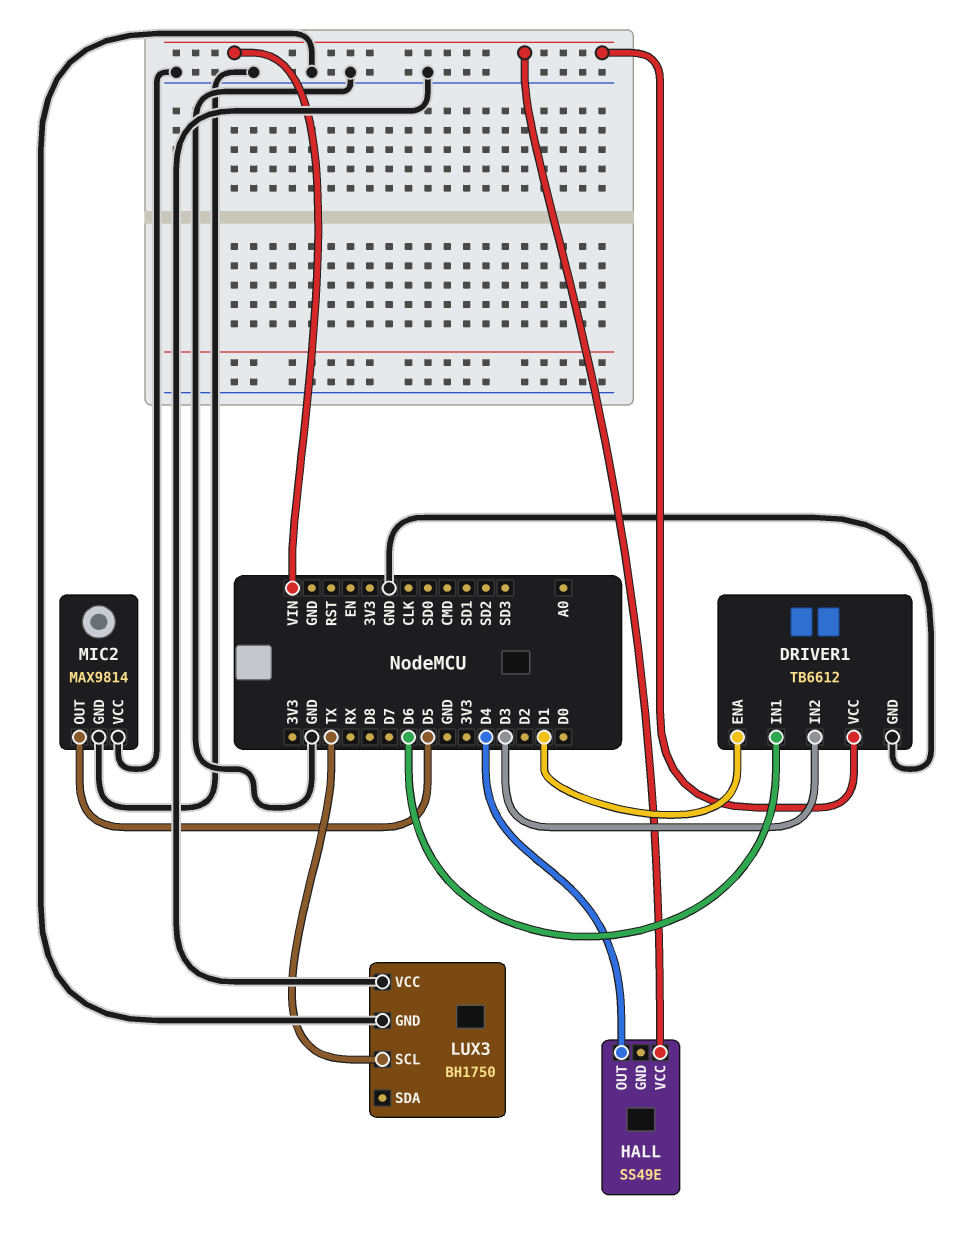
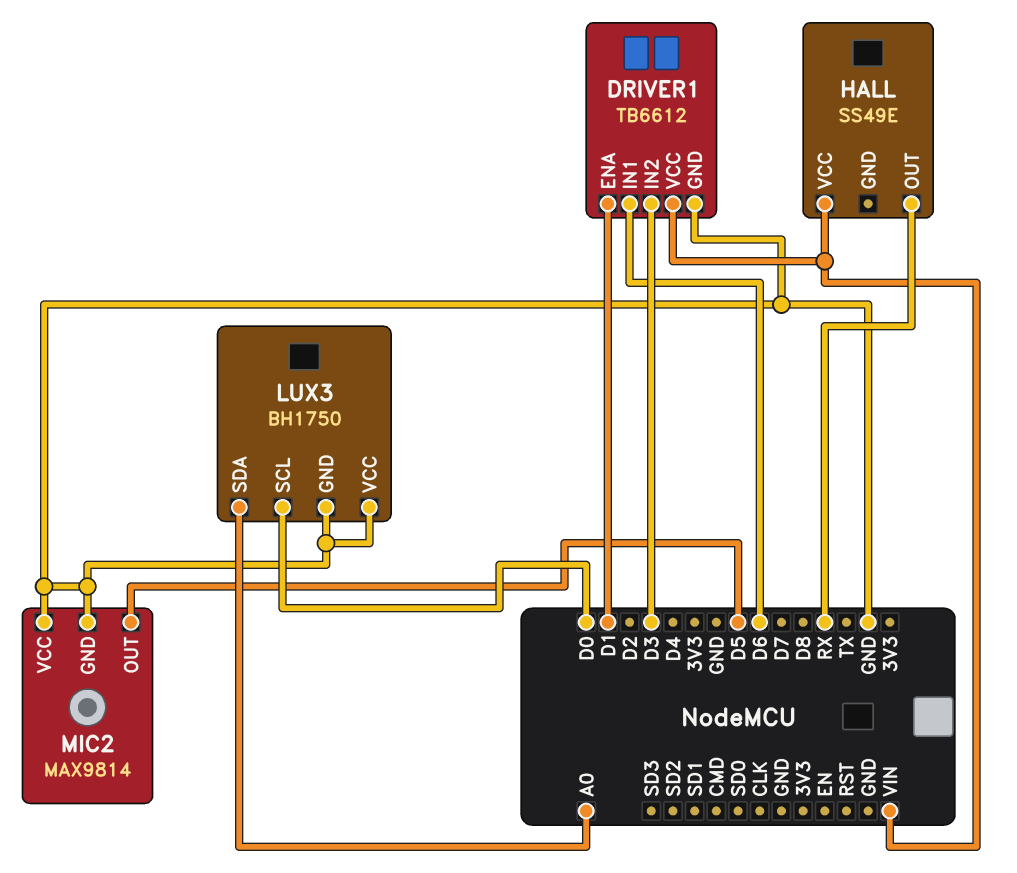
HALL pin OUT: D4 -> RX
LUX3 pin SCL: TX -> D0
LUX3 pin SDA: none -> A0

